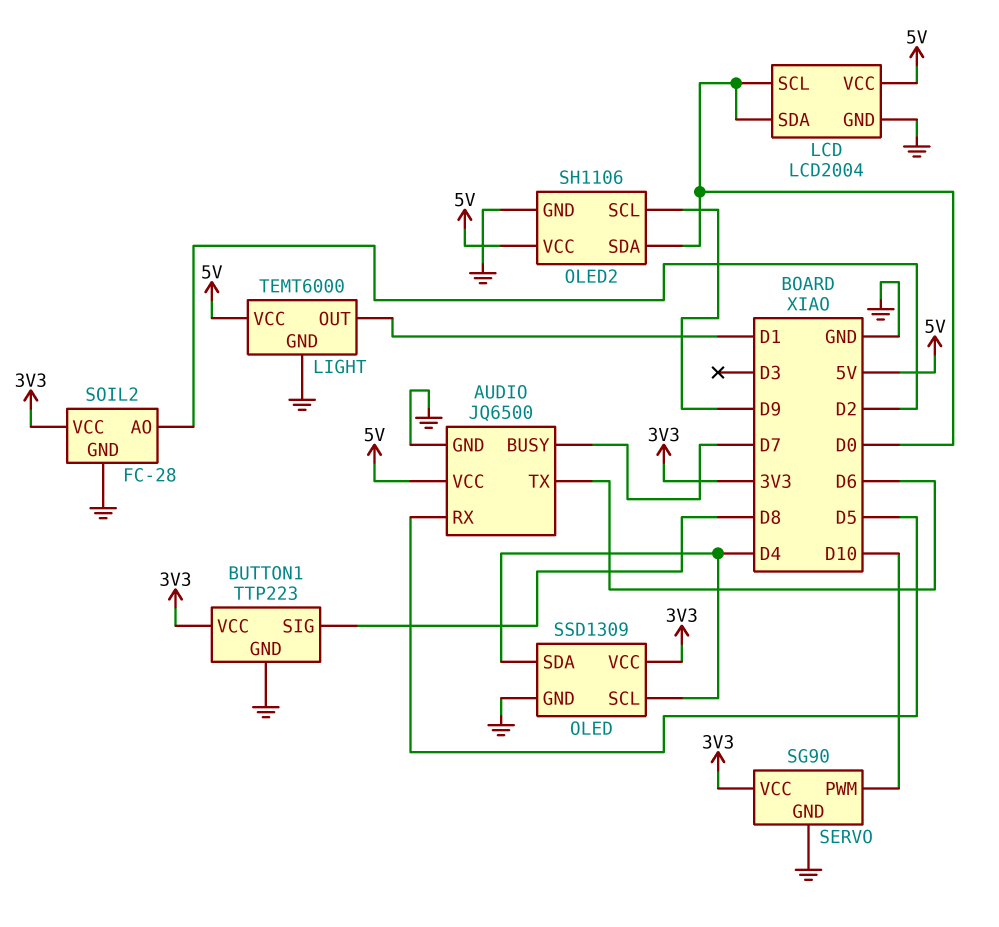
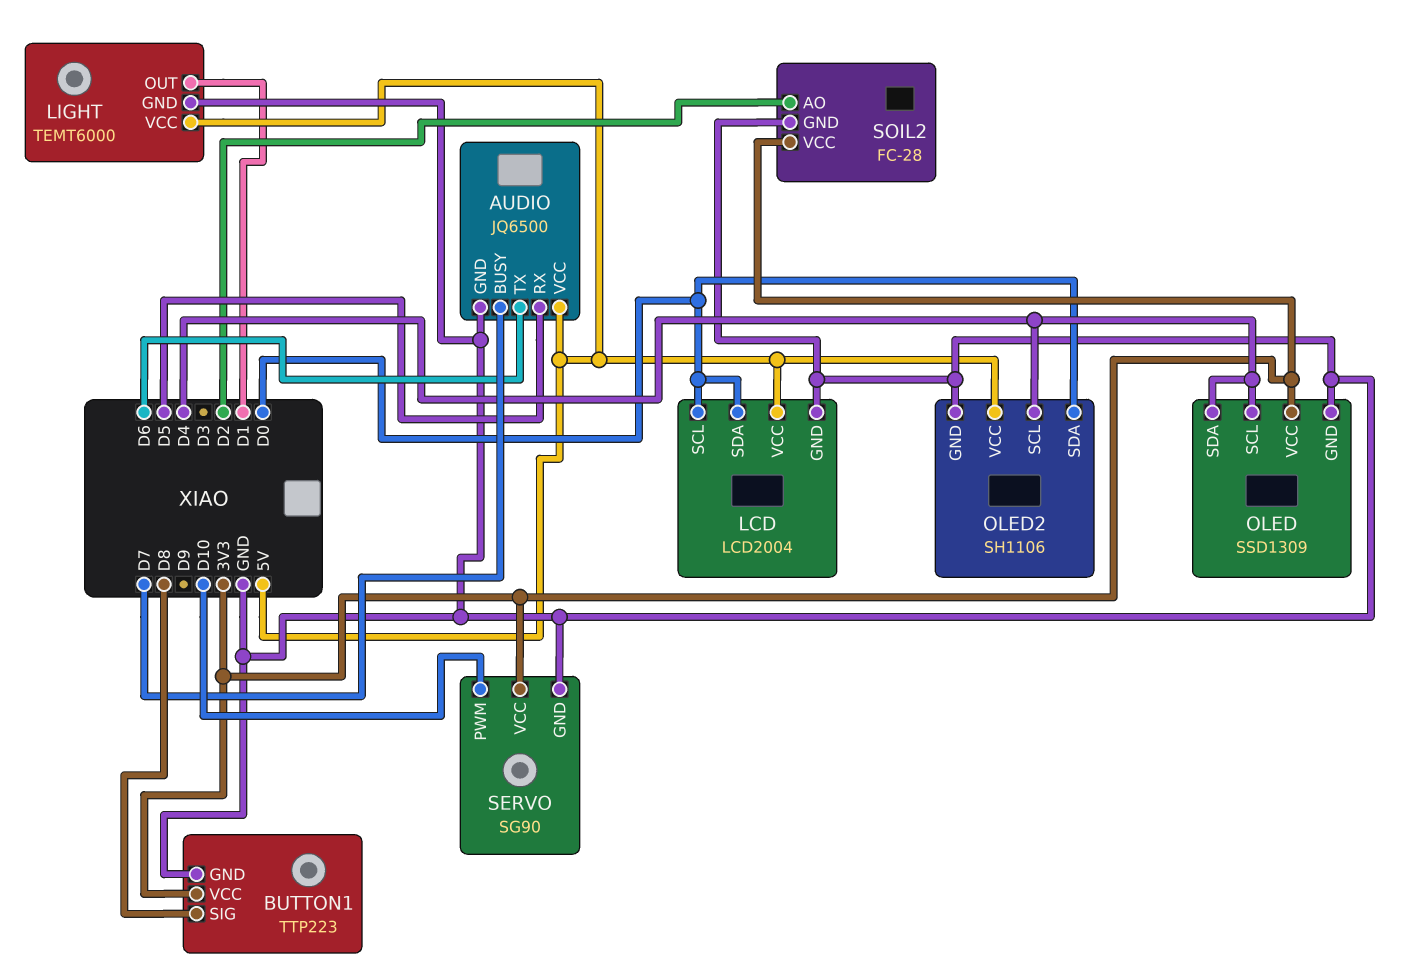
OLED2 pin SCL: D9 -> D4

